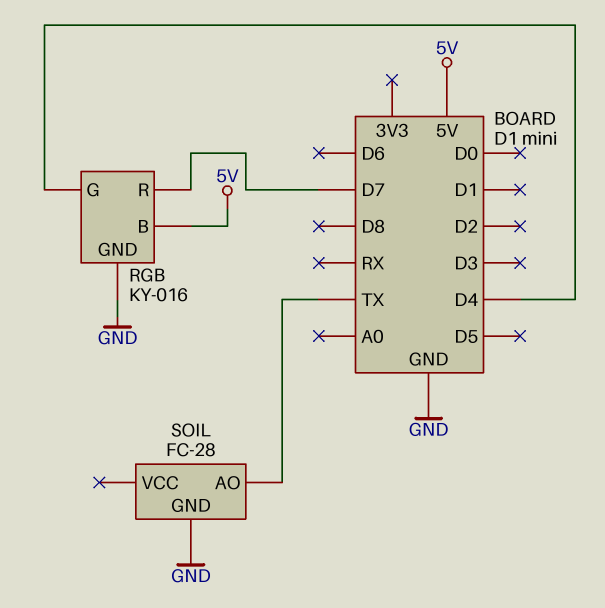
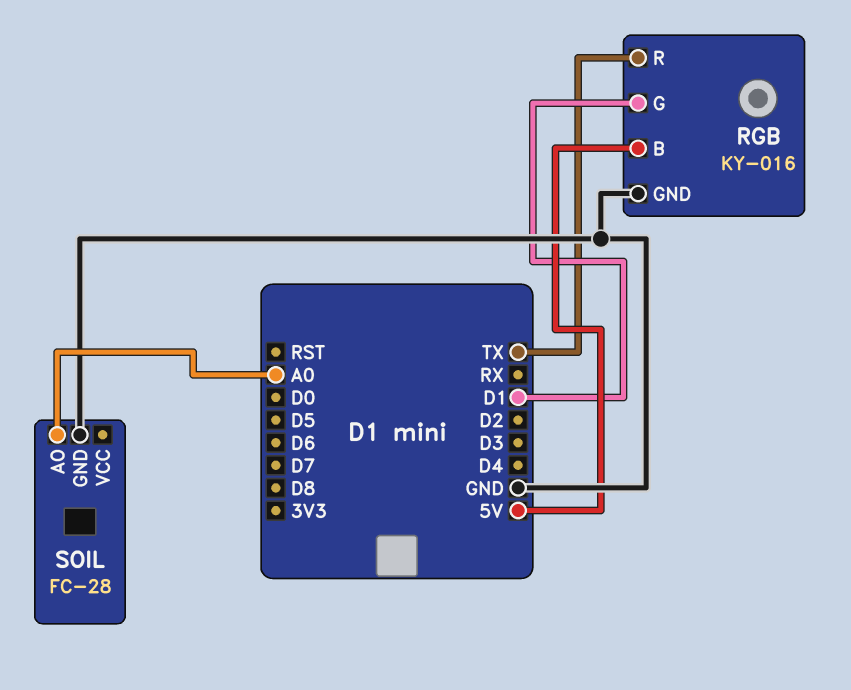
RGB pin G: D4 -> D1
RGB pin R: D7 -> TX
SOIL pin AO: TX -> A0

